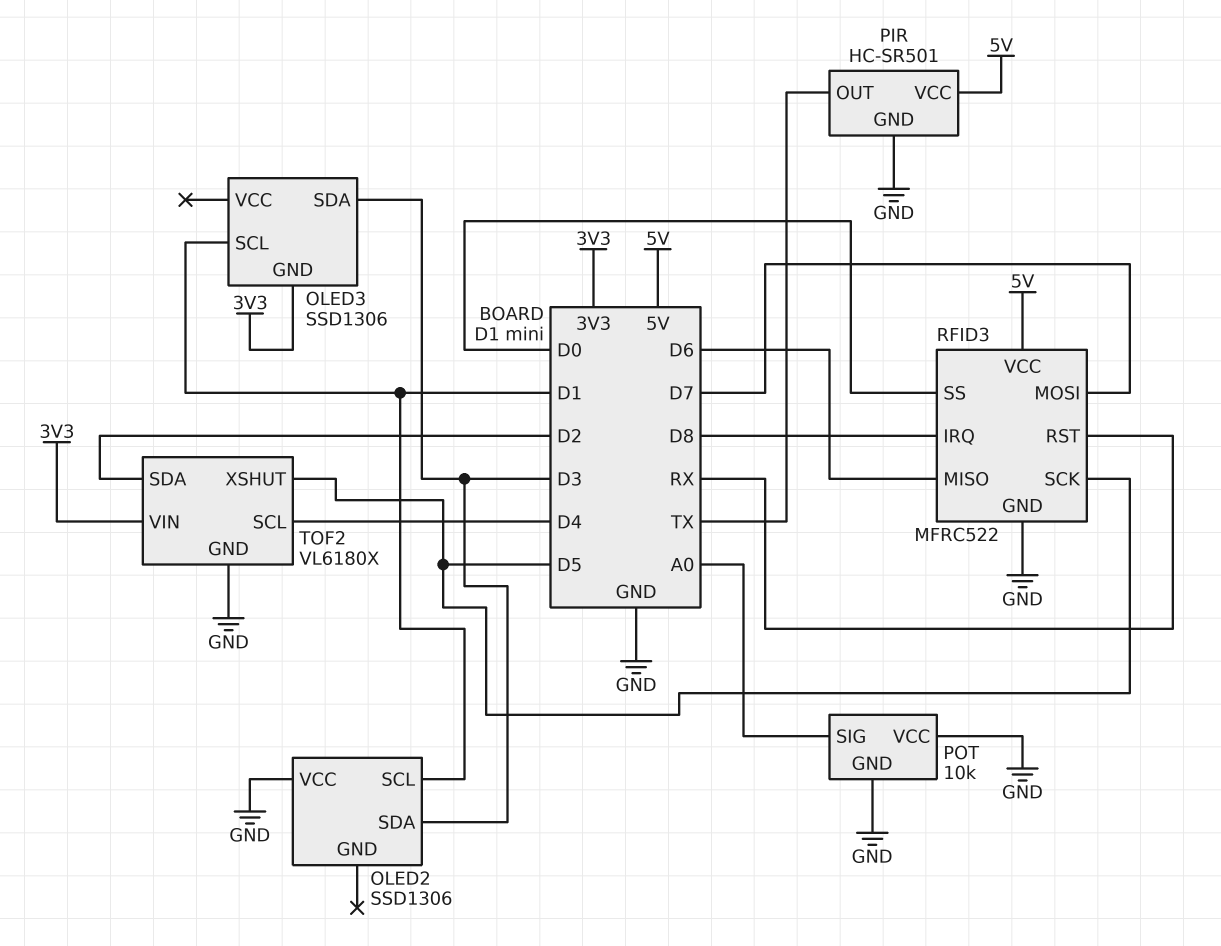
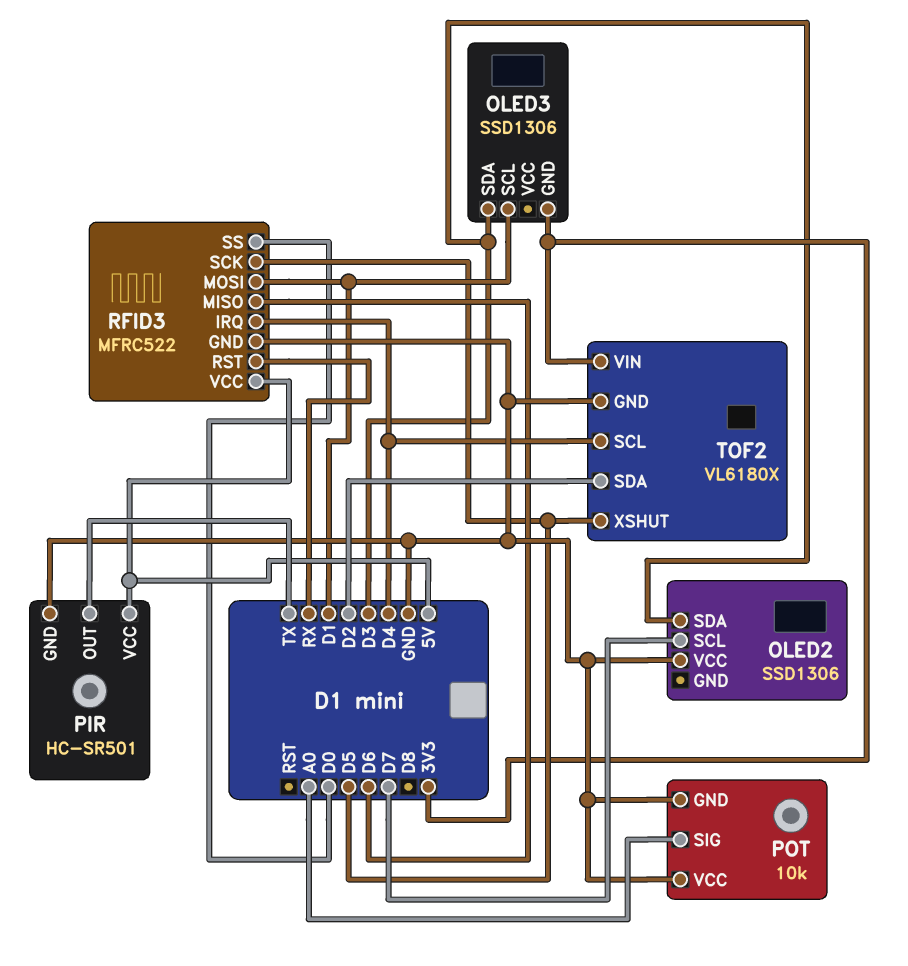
OLED2 pin SCL: D1 -> D7
RFID3 pin IRQ: D8 -> D4
RFID3 pin MOSI: D7 -> D1

